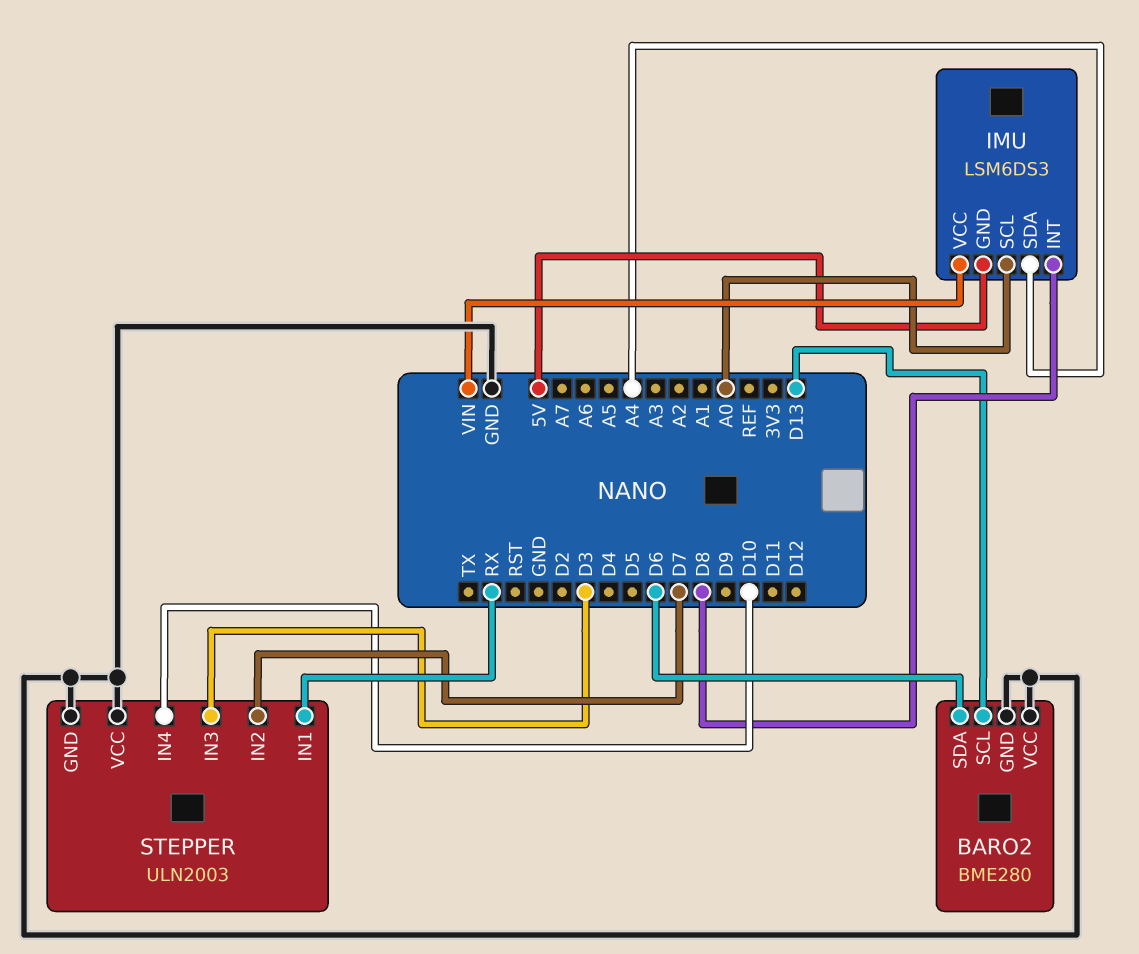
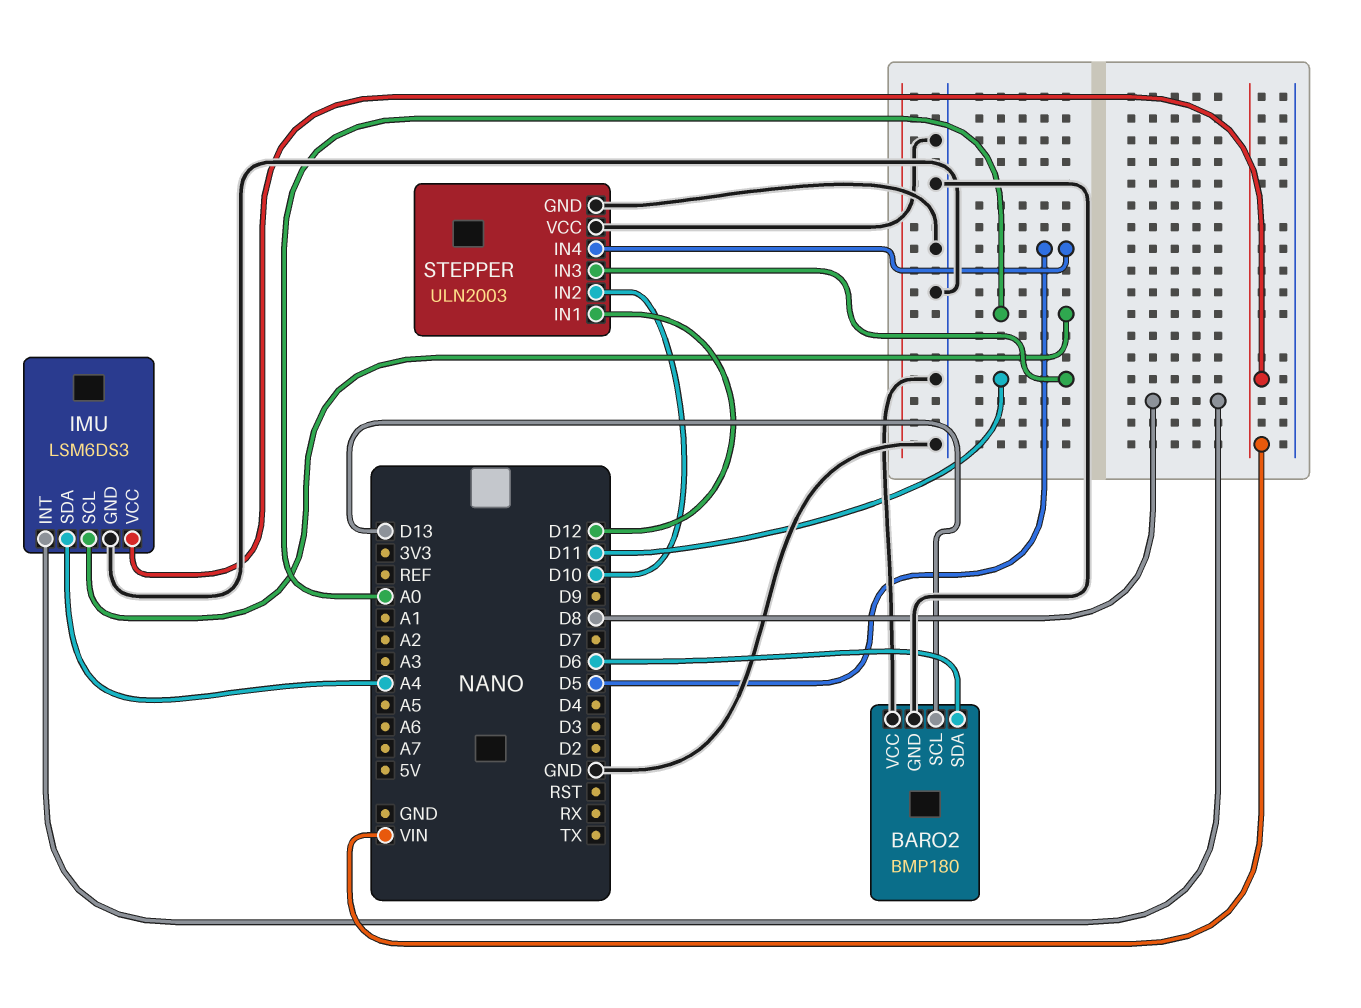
BARO2: BME280 -> BMP180
IMU pin GND: 5V -> GND
STEPPER pin IN1: RX -> D12
STEPPER pin IN2: D7 -> D10
STEPPER pin IN3: D3 -> D11
STEPPER pin IN4: D10 -> D5

